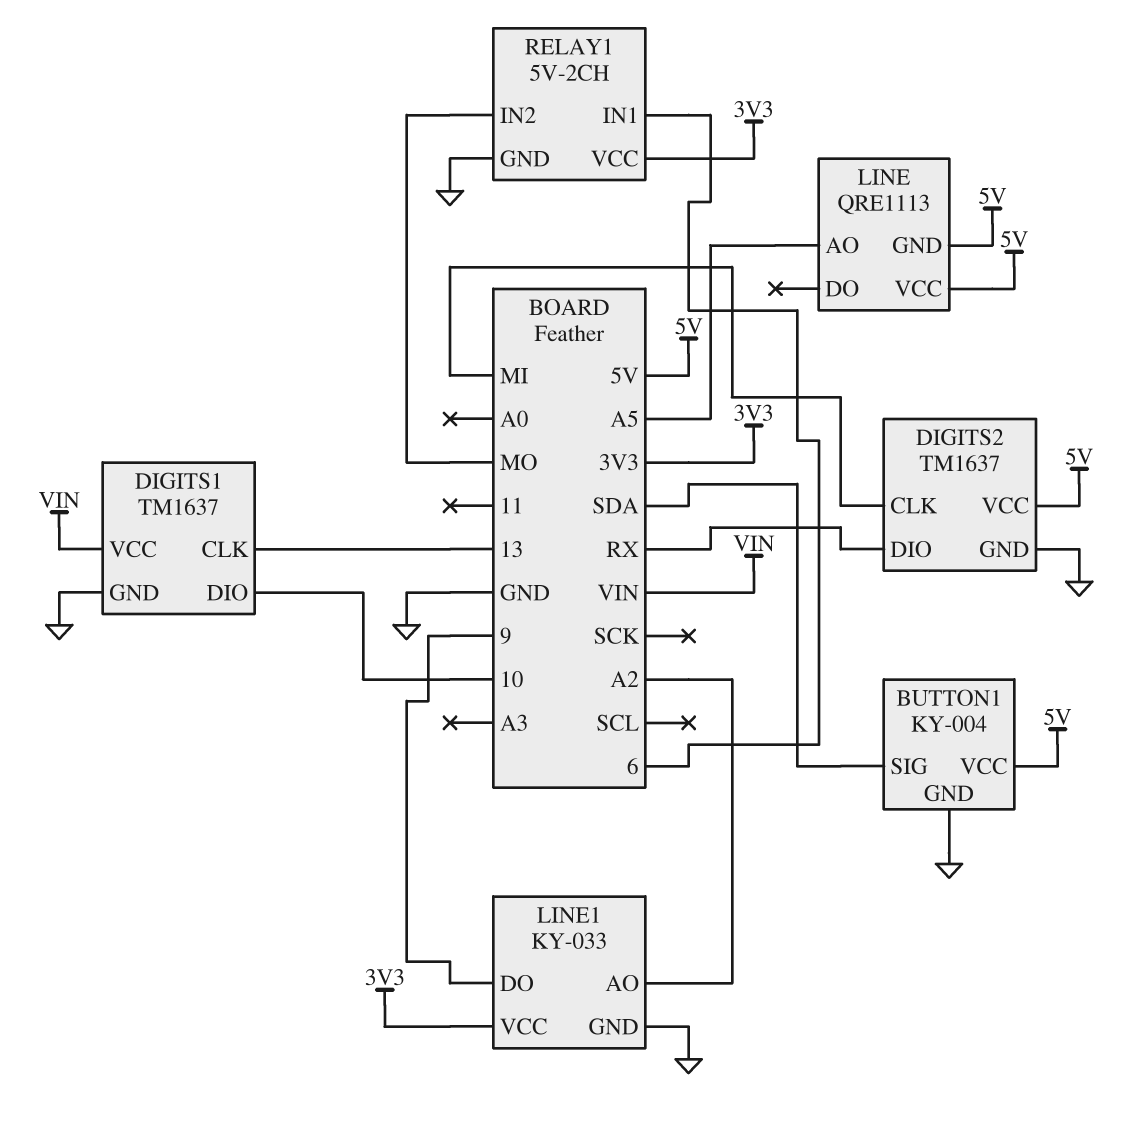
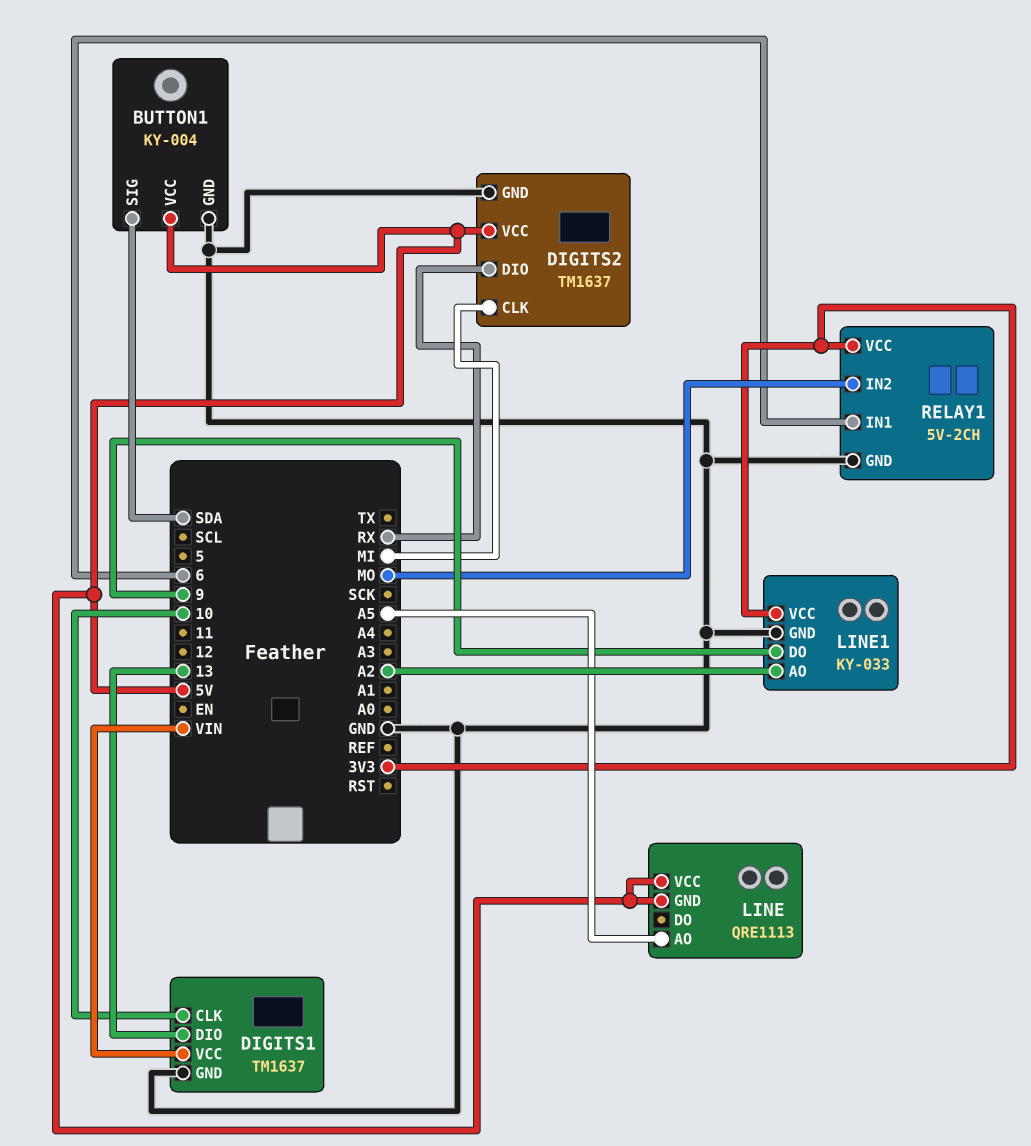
DIGITS1 pin CLK: 13 -> 10
DIGITS1 pin DIO: 10 -> 13

